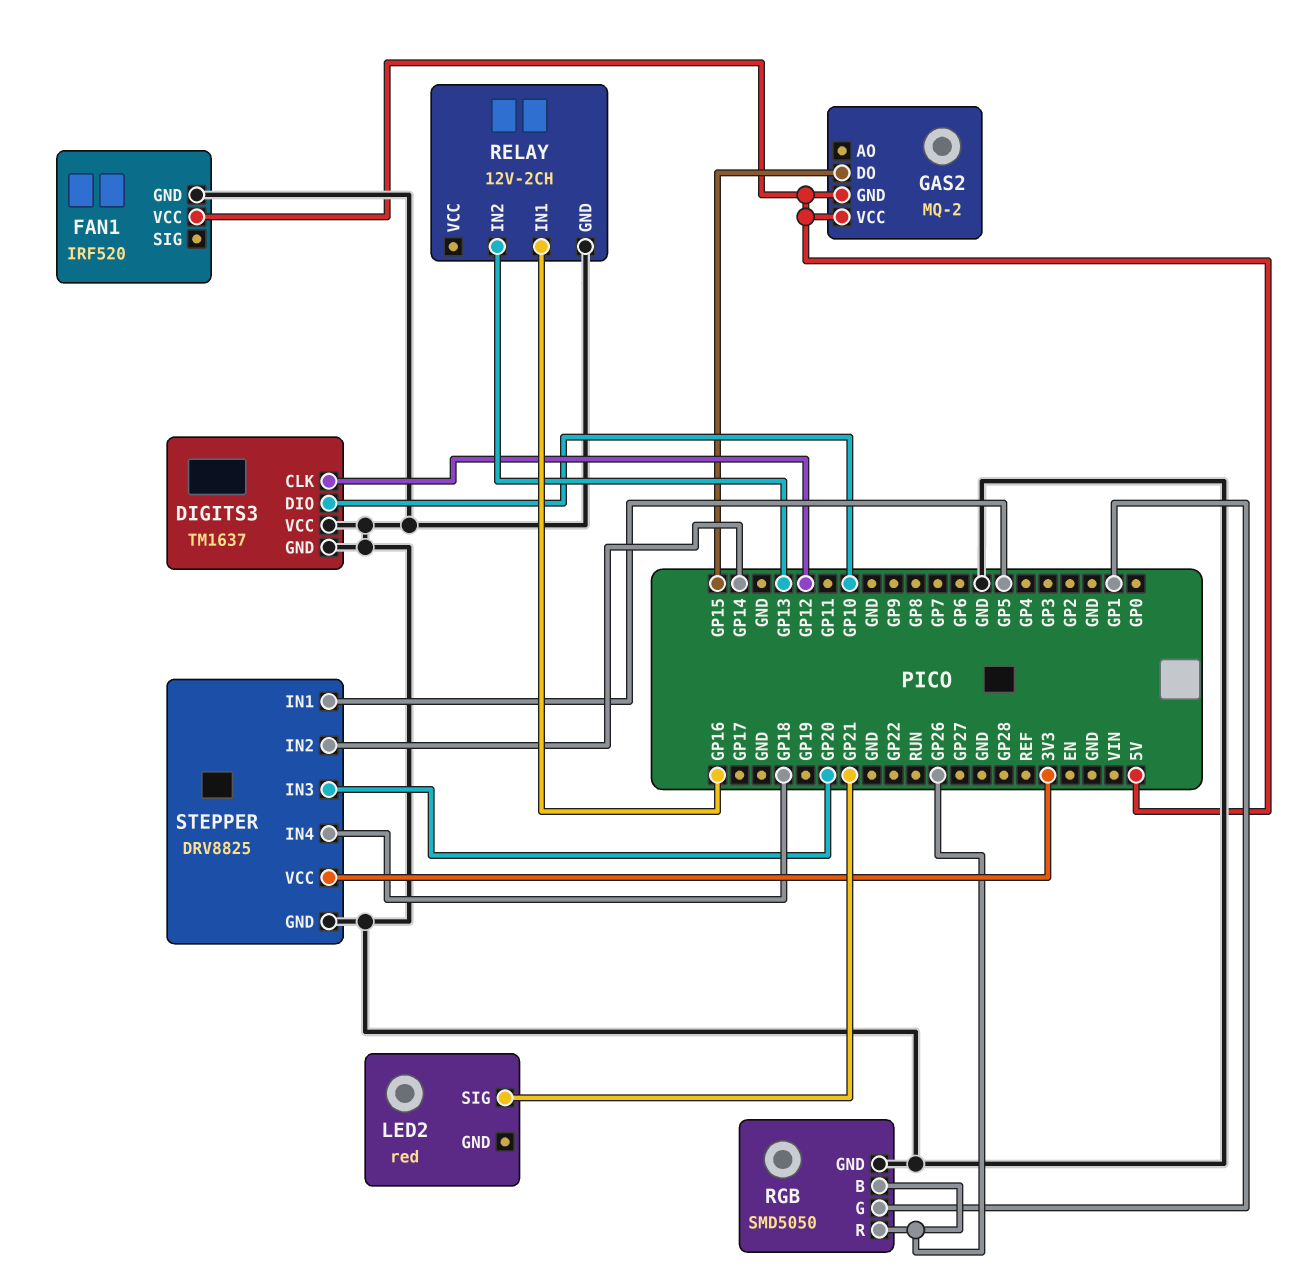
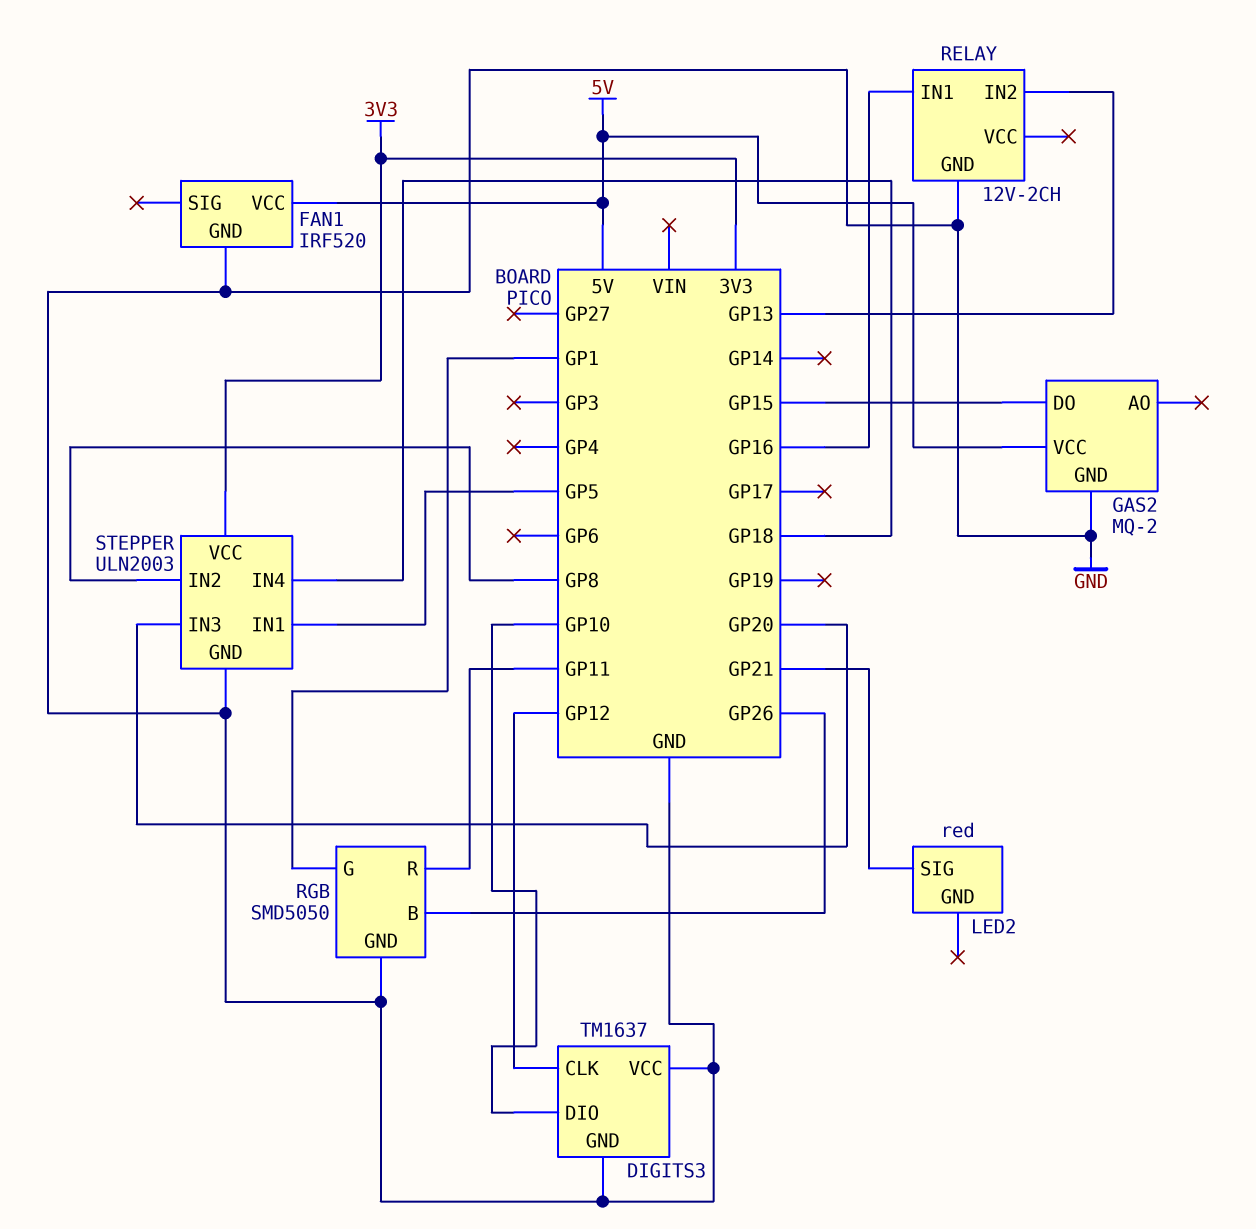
GAS2 pin GND: 5V -> GND
RGB pin R: GP26 -> GP11
STEPPER: DRV8825 -> ULN2003
STEPPER pin IN2: GP14 -> GP8

